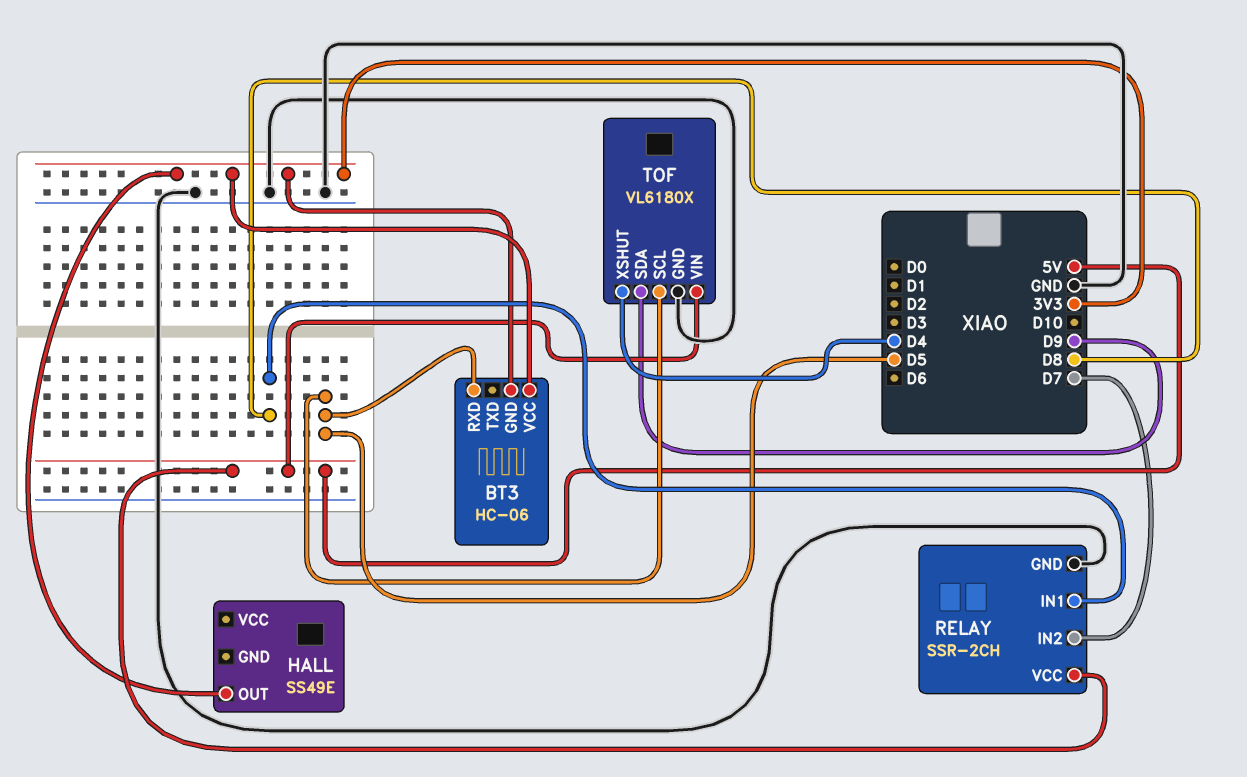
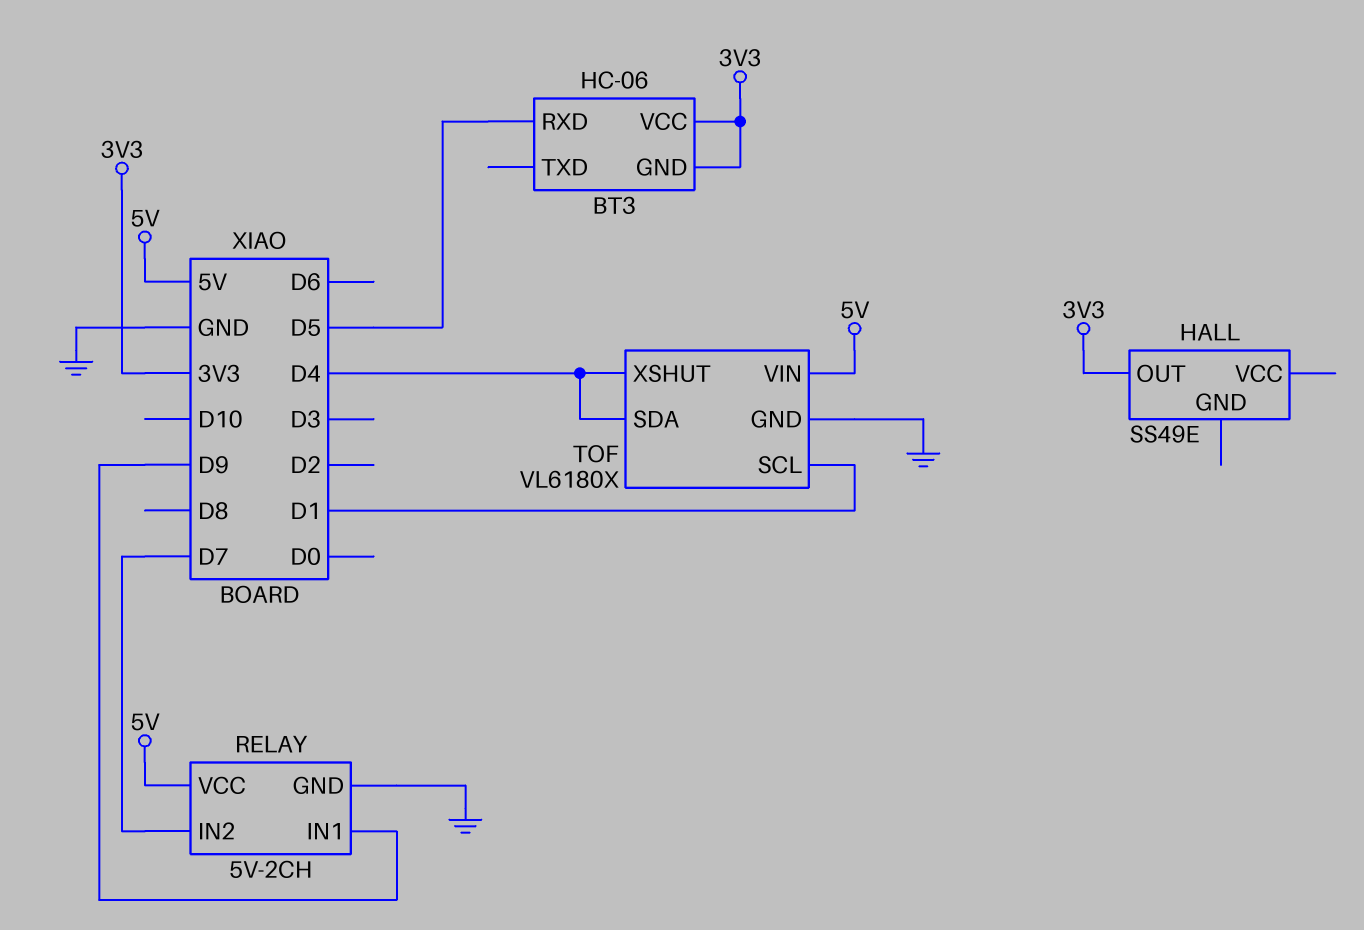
RELAY: SSR-2CH -> 5V-2CH
RELAY pin IN1: D8 -> D9
TOF pin SCL: D5 -> D1
TOF pin SDA: D9 -> D4

